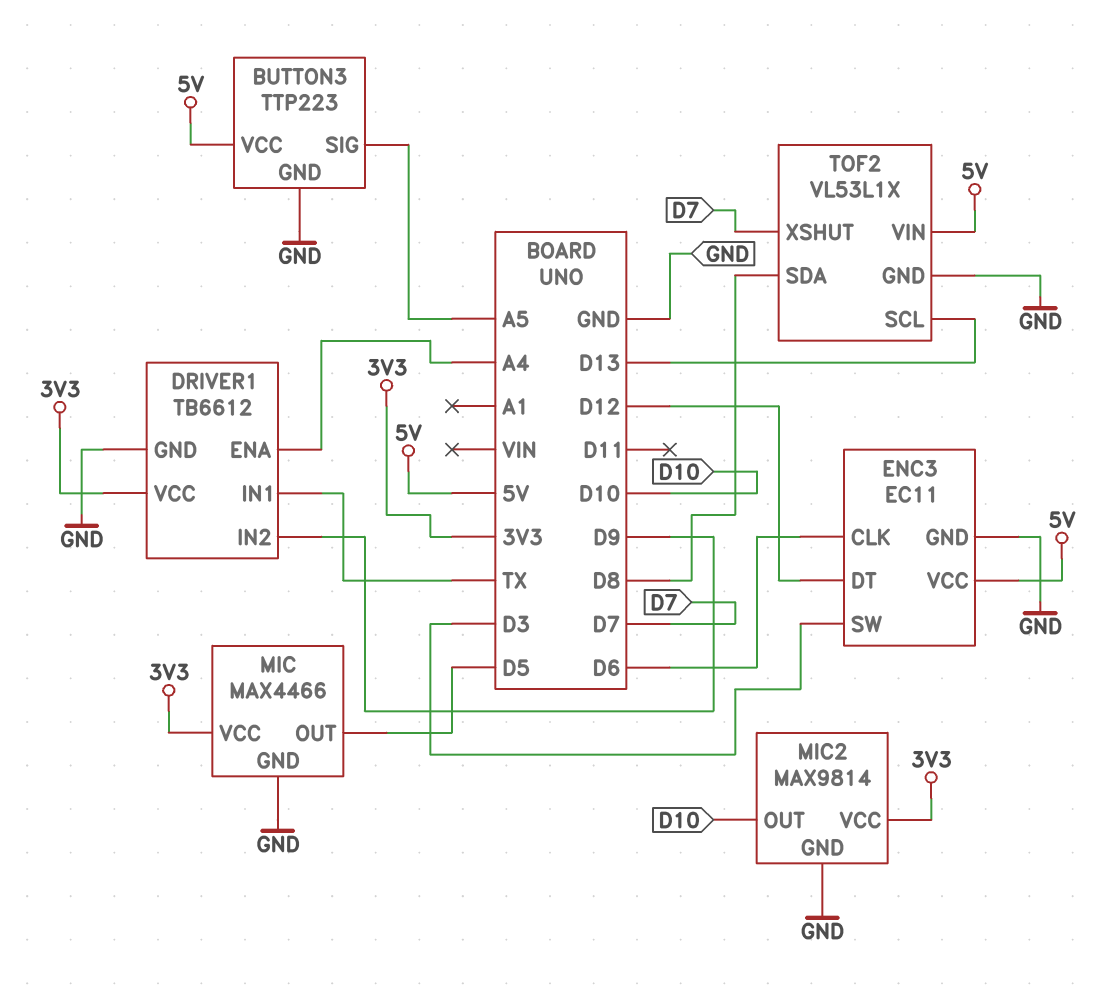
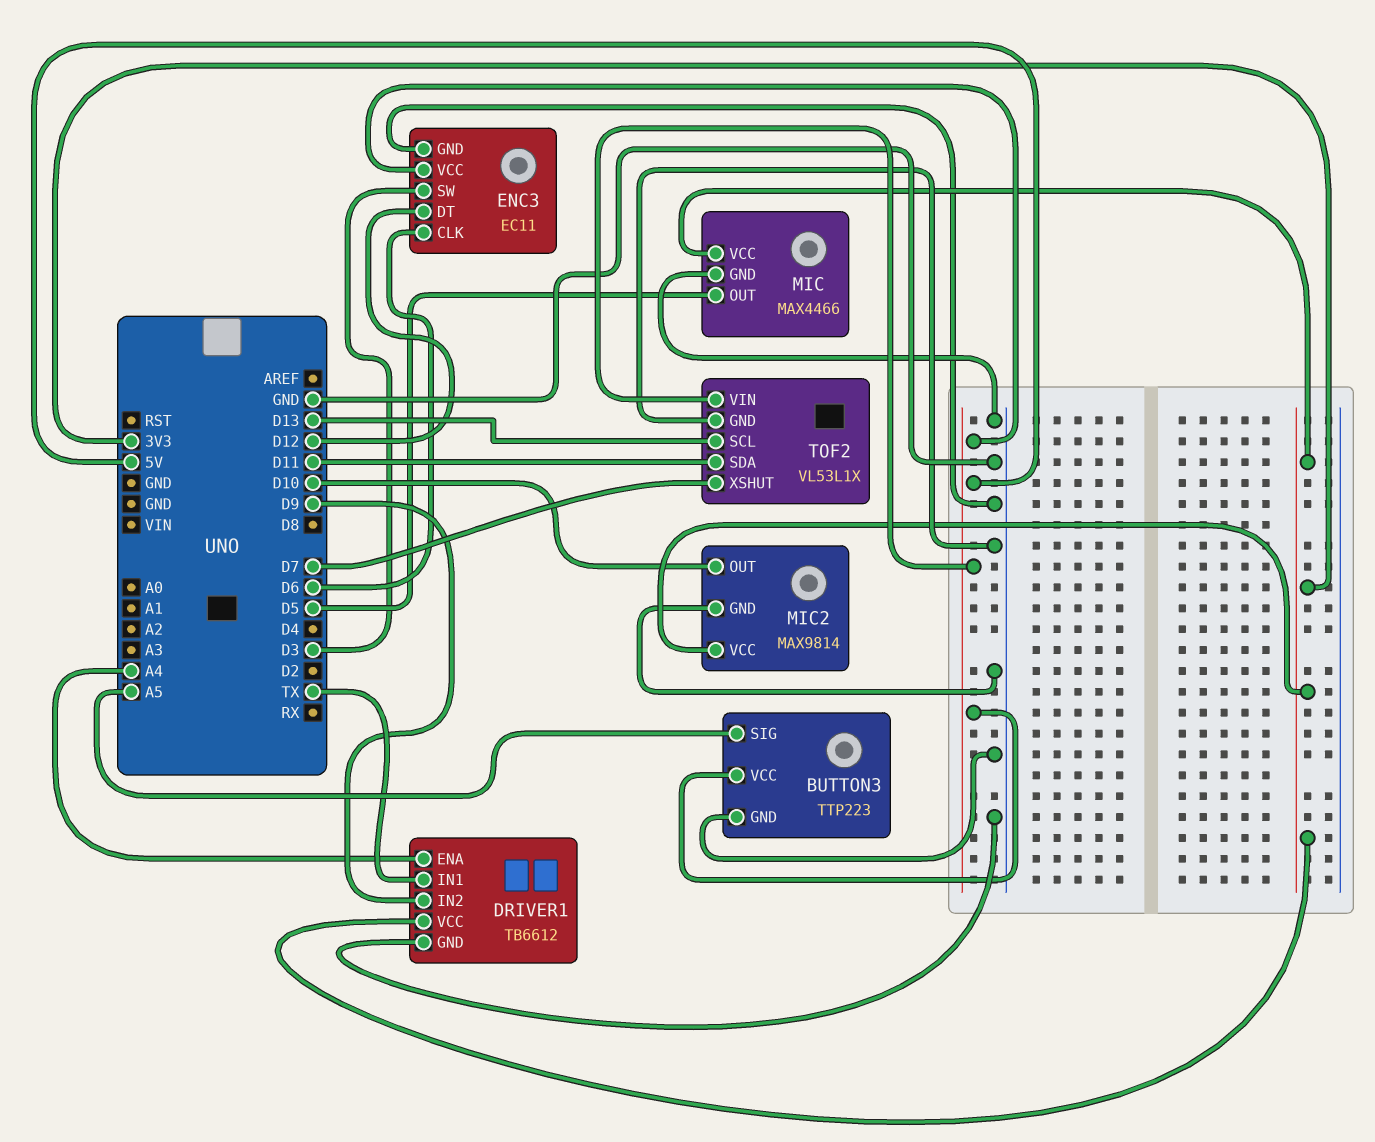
TOF2 pin SDA: D8 -> D11

